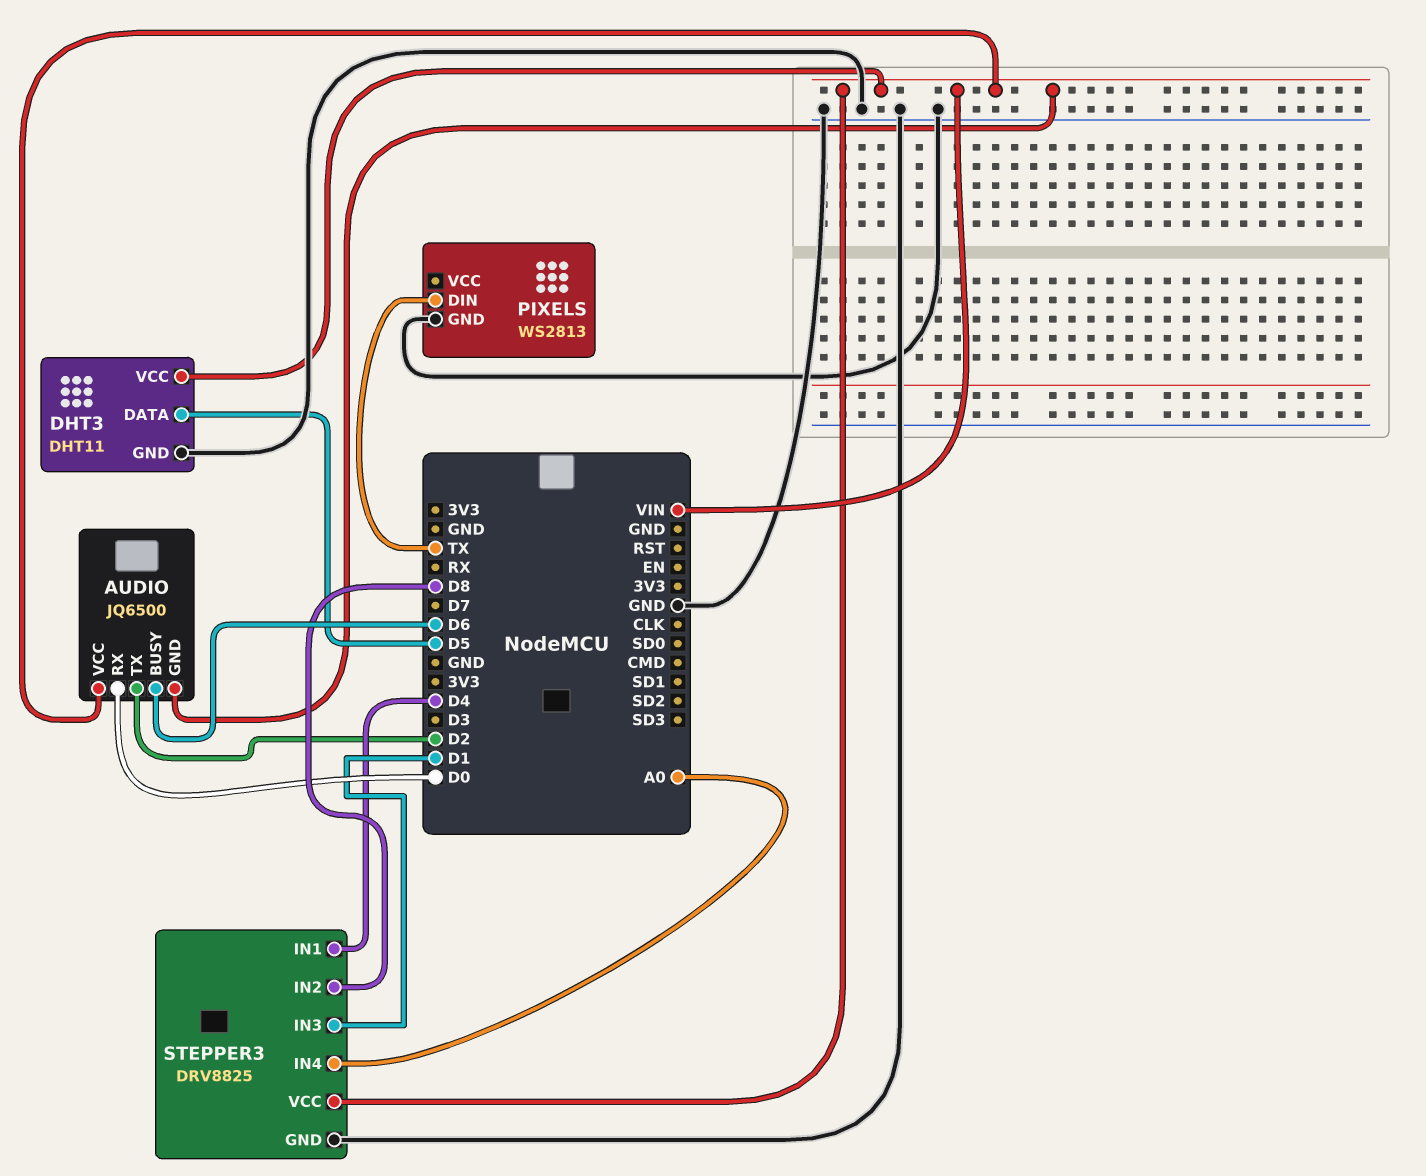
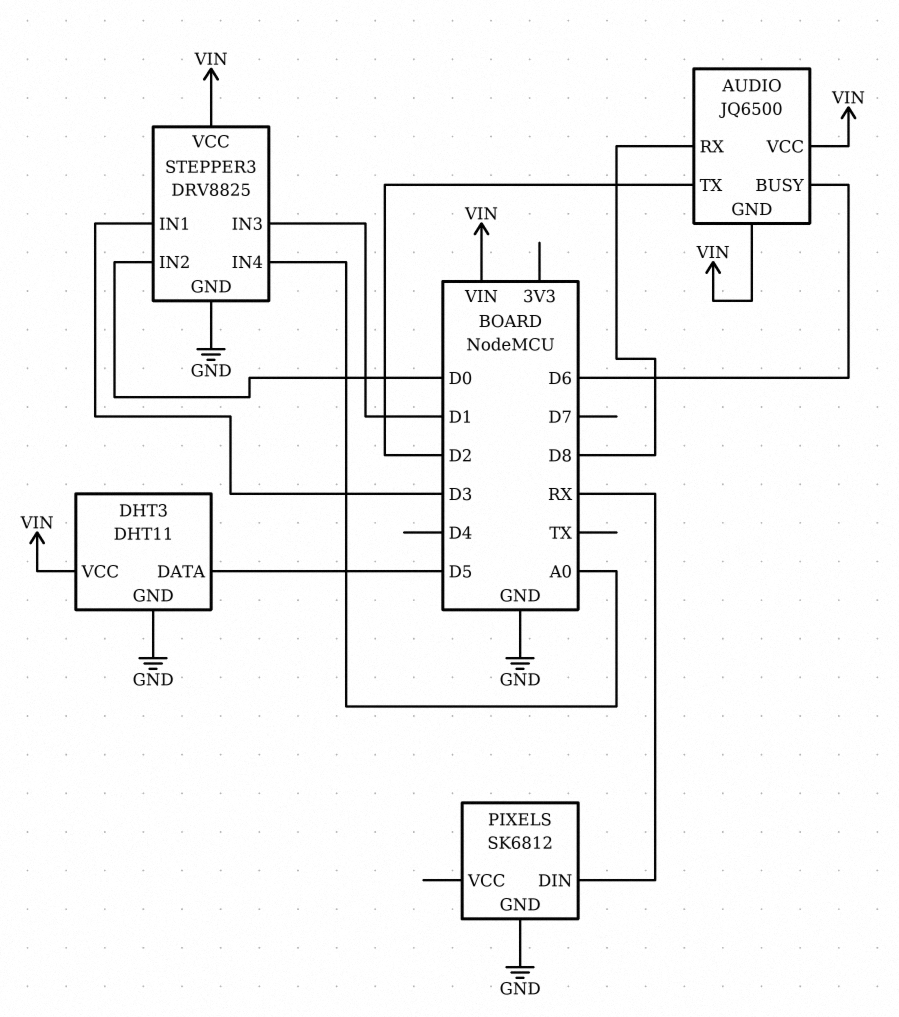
AUDIO pin RX: D0 -> D8
PIXELS: WS2813 -> SK6812
PIXELS pin DIN: TX -> RX
STEPPER3 pin IN1: D4 -> D3
STEPPER3 pin IN2: D8 -> D0

